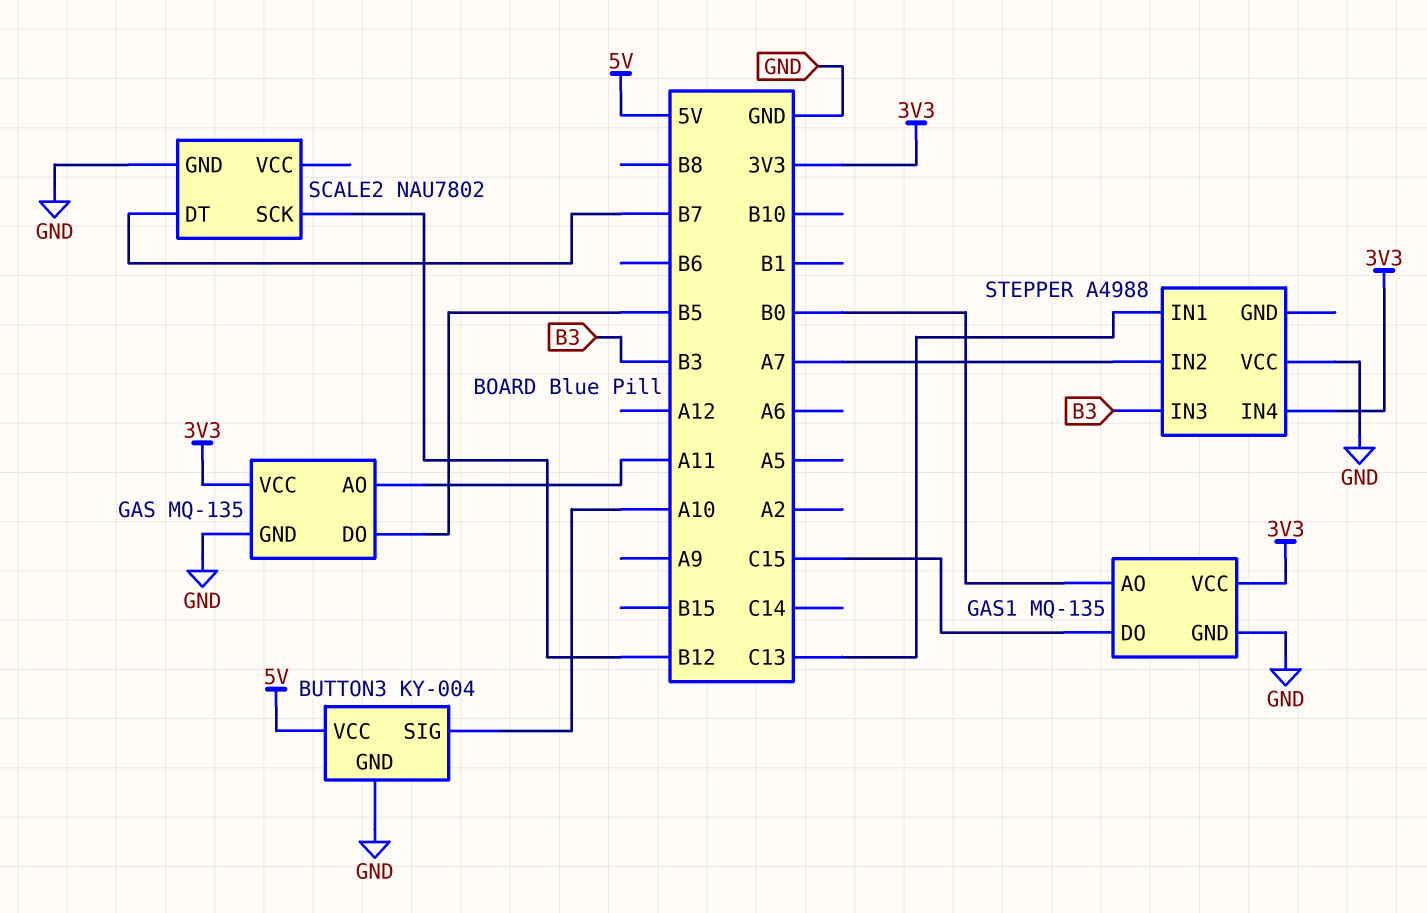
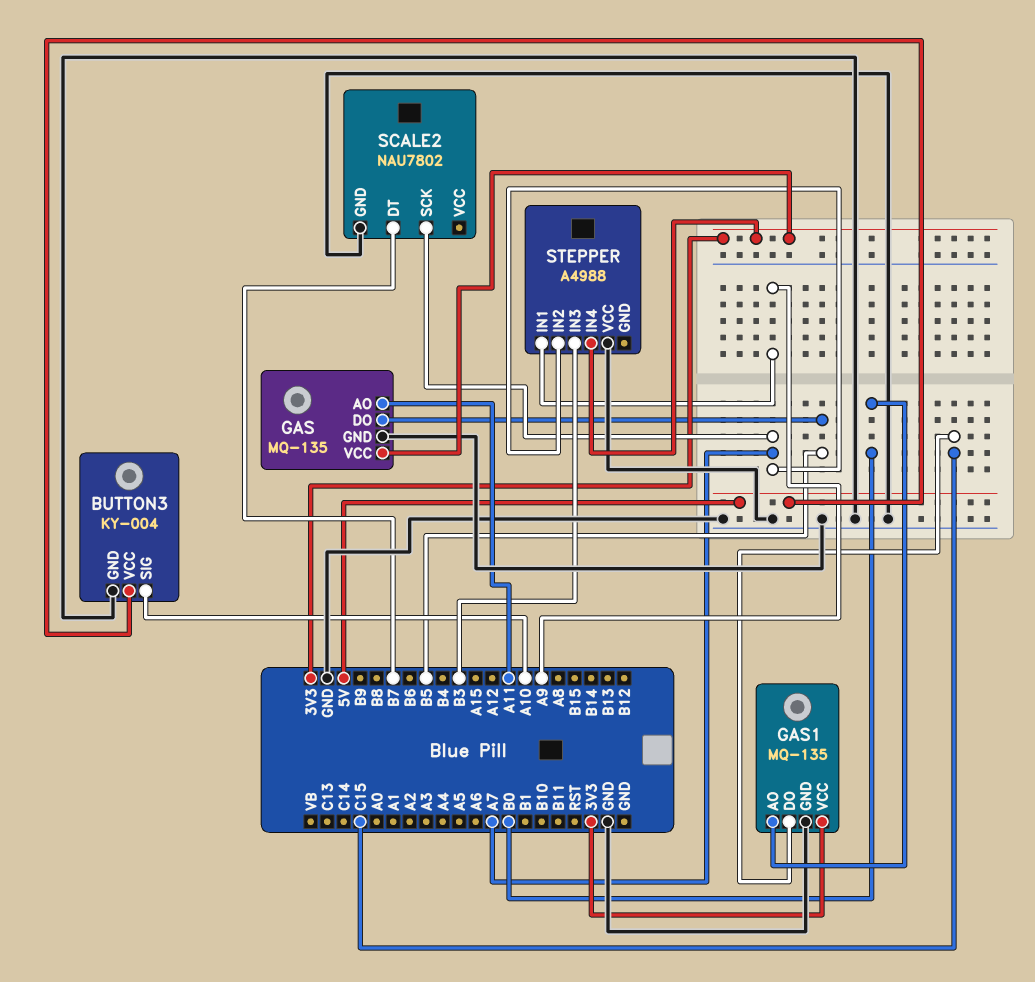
SCALE2 pin SCK: B12 -> A7
STEPPER pin IN1: C13 -> A9

